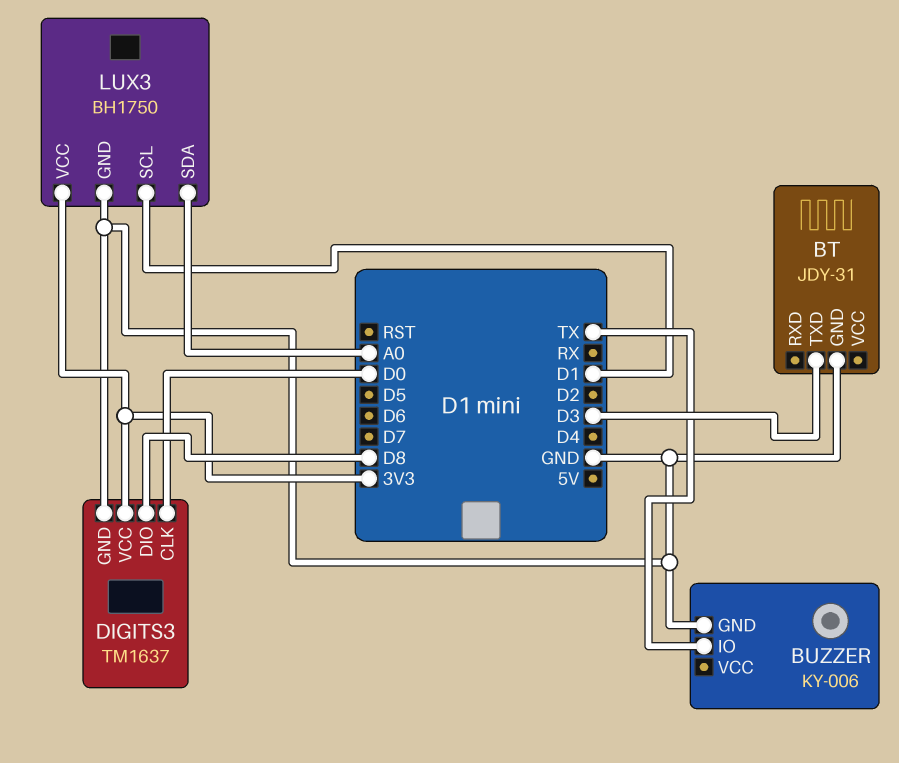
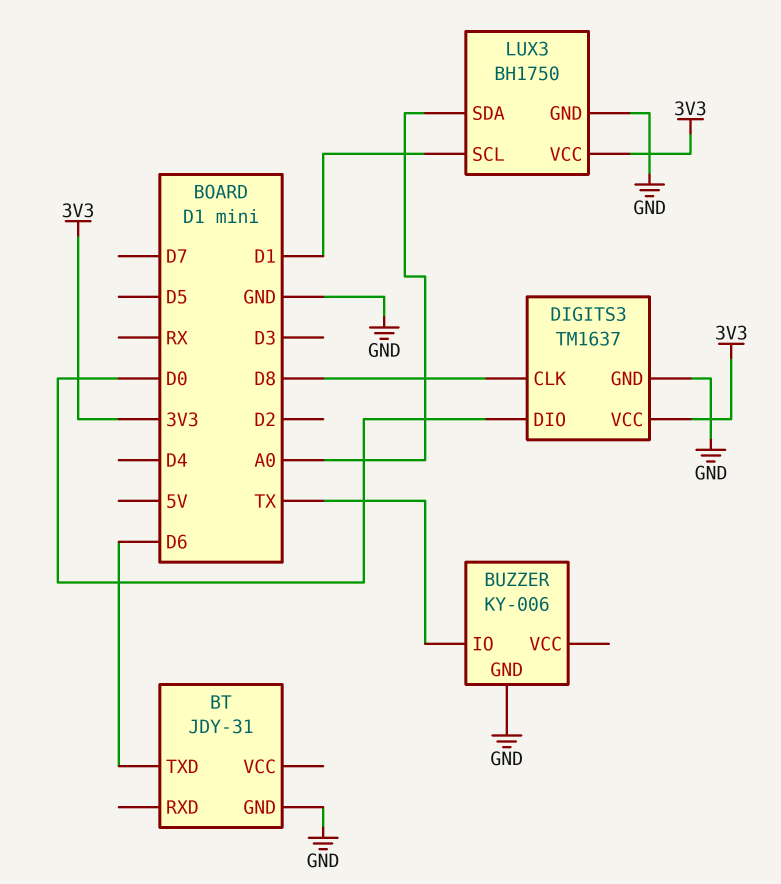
BT pin TXD: D3 -> D6
DIGITS3 pin CLK: D0 -> D8
DIGITS3 pin DIO: D8 -> D0

